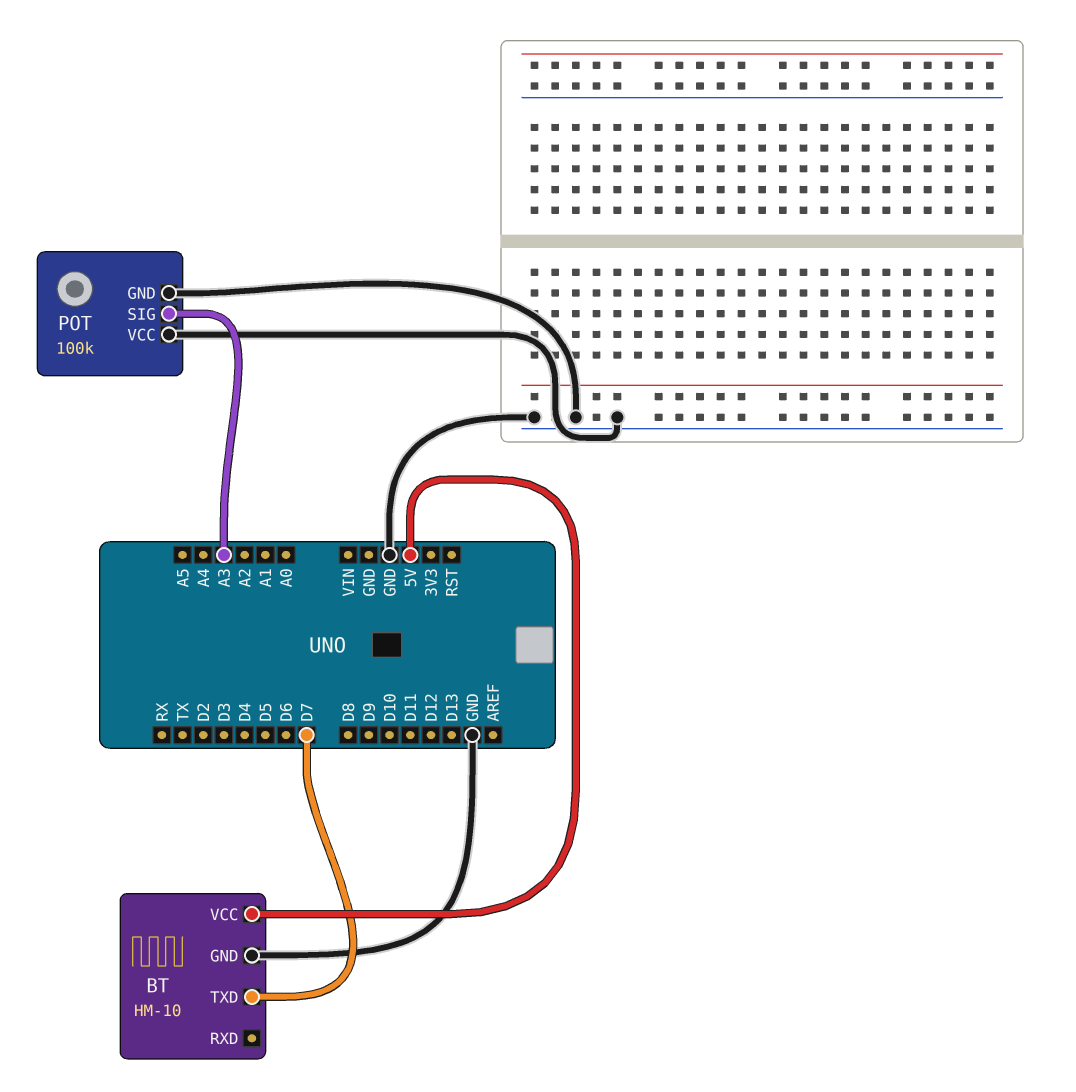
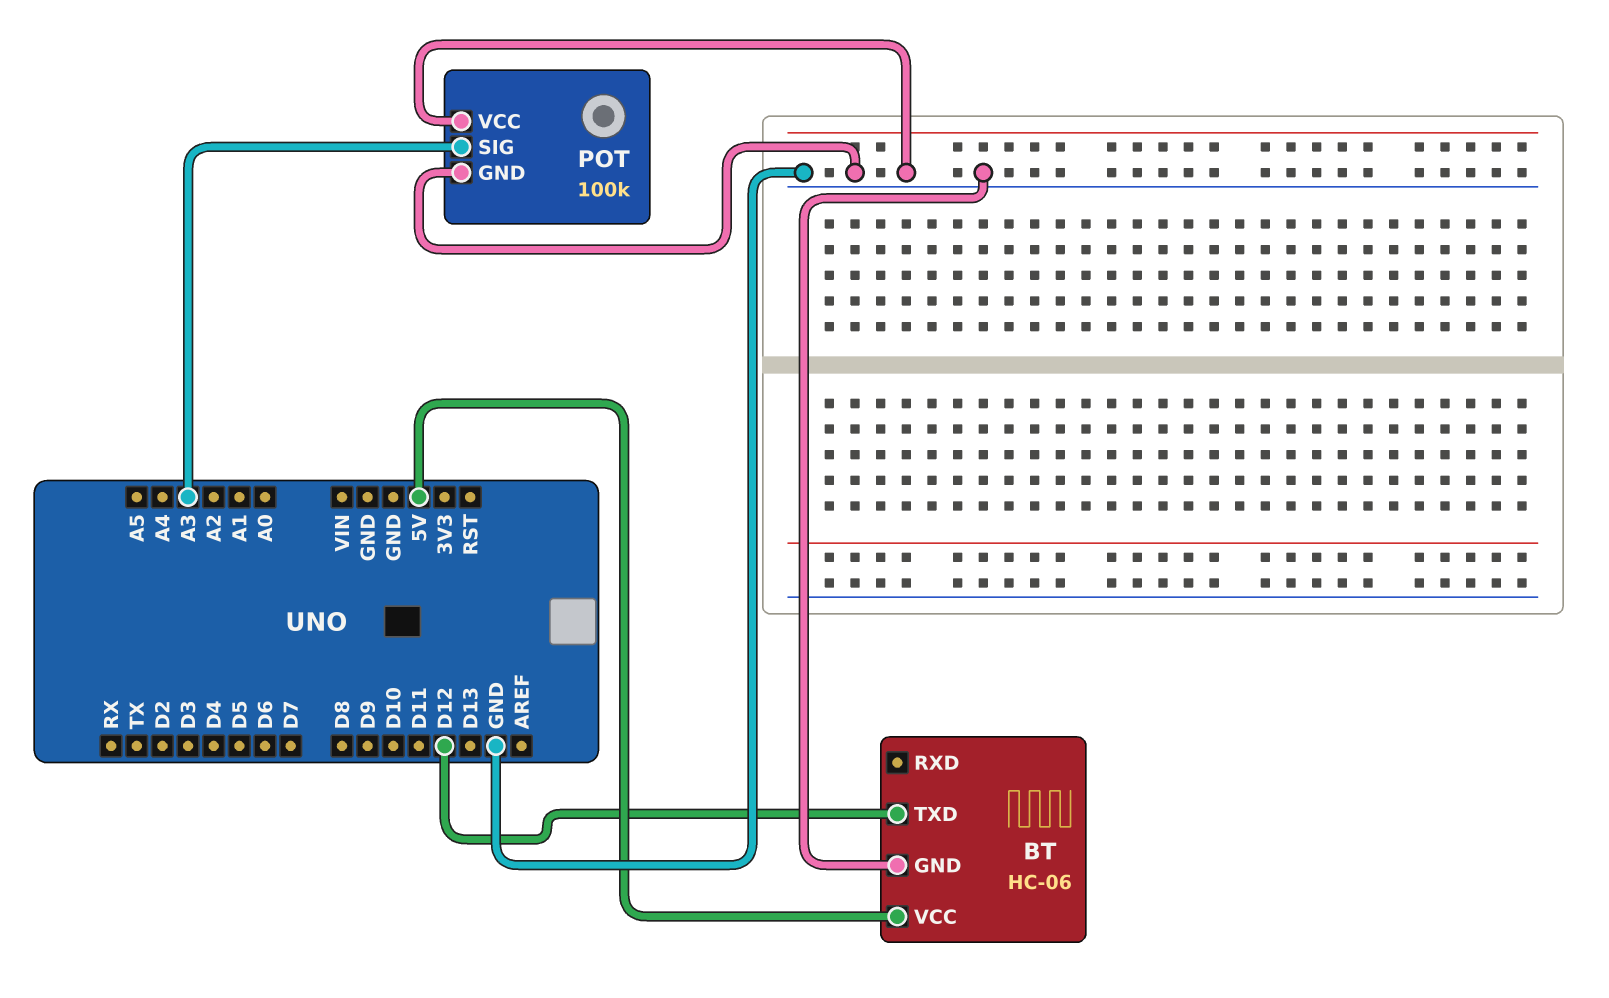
BT: HM-10 -> HC-06
BT pin TXD: D7 -> D12

